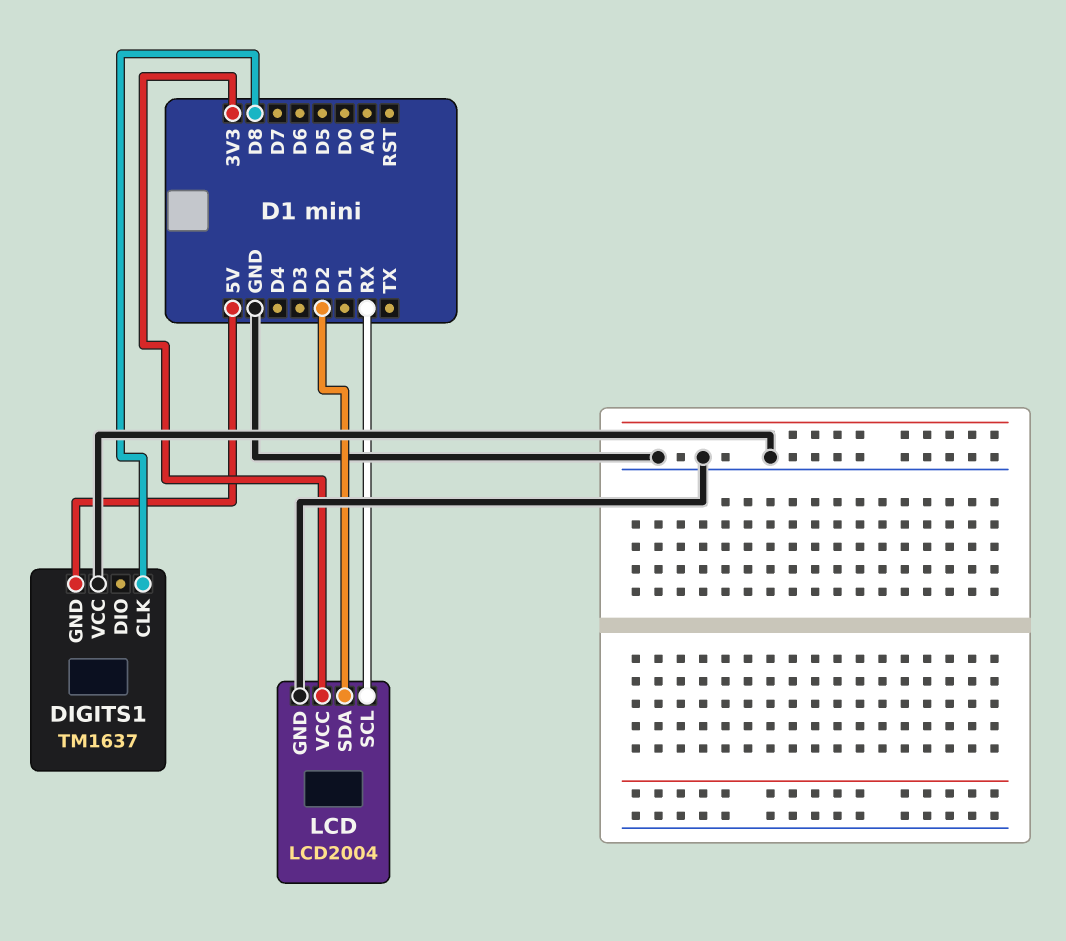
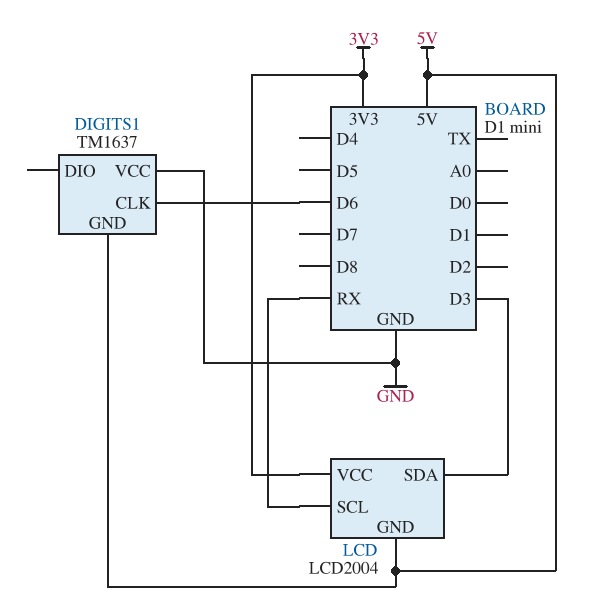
DIGITS1 pin CLK: D8 -> D6
LCD pin GND: GND -> 5V
LCD pin SDA: D2 -> D3

